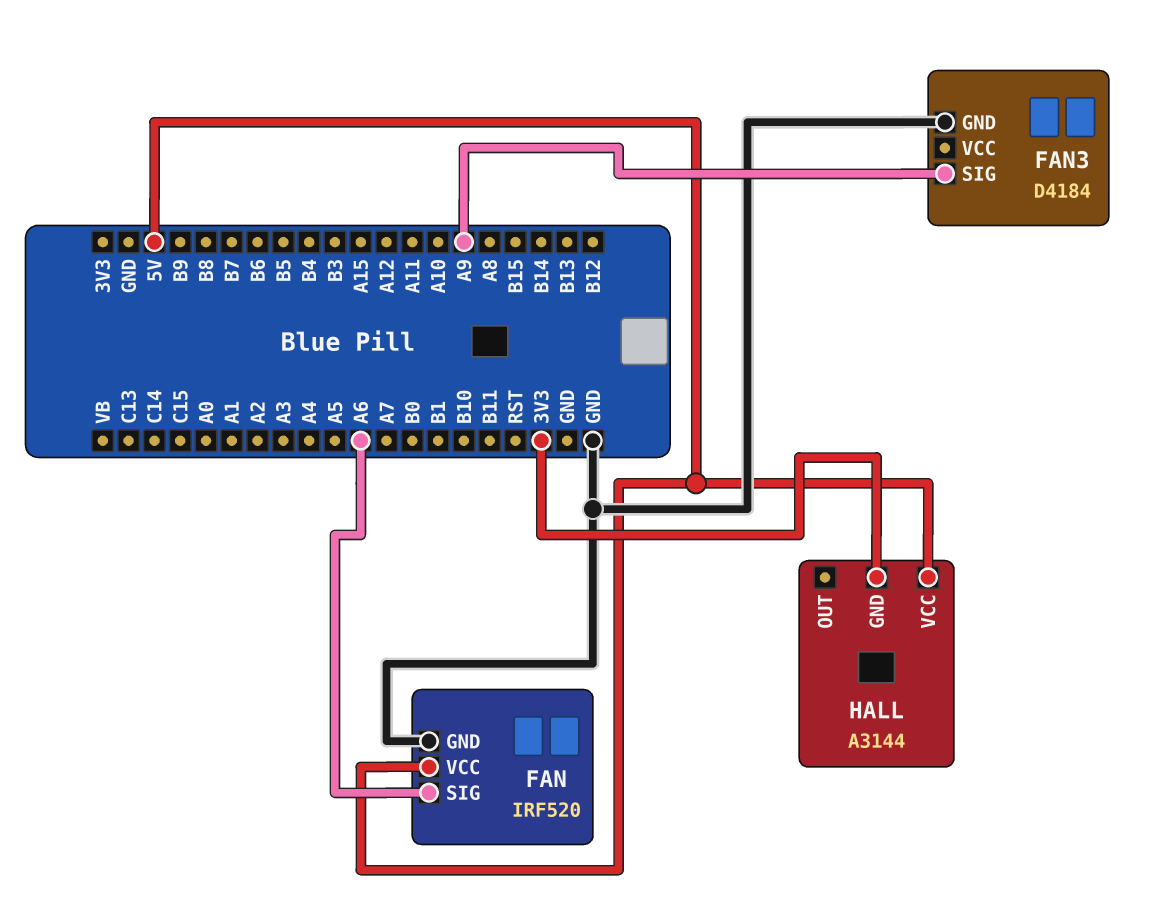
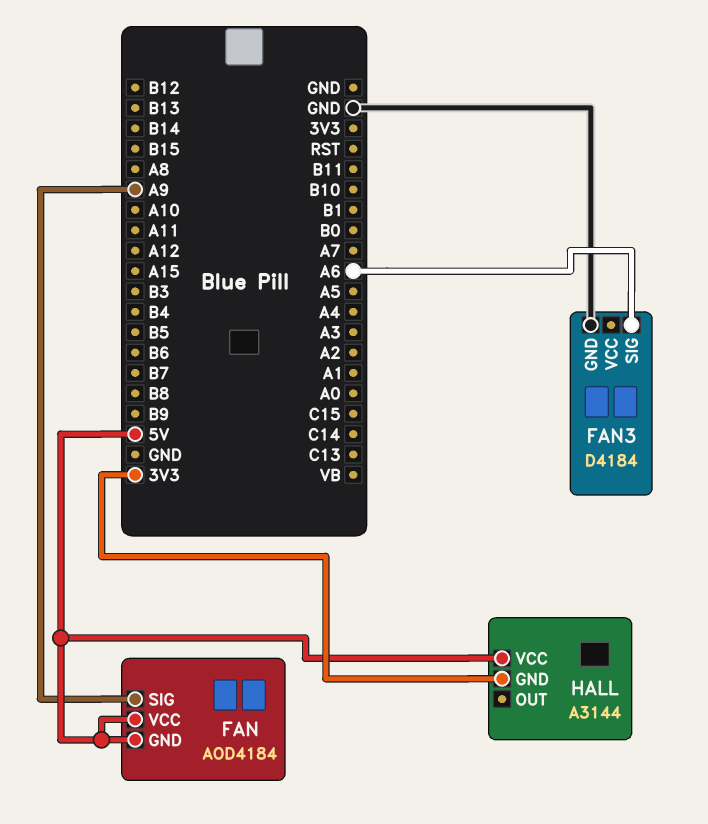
FAN: IRF520 -> AOD4184
FAN pin GND: GND -> 5V
FAN pin SIG: A6 -> A9
FAN3 pin SIG: A9 -> A6

